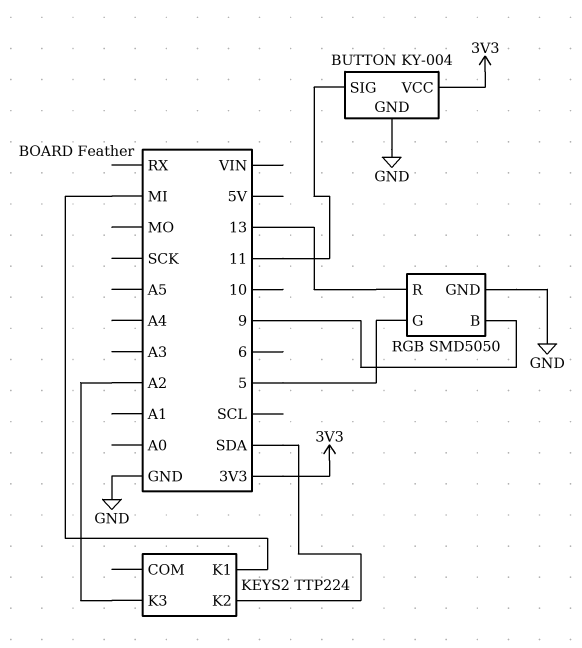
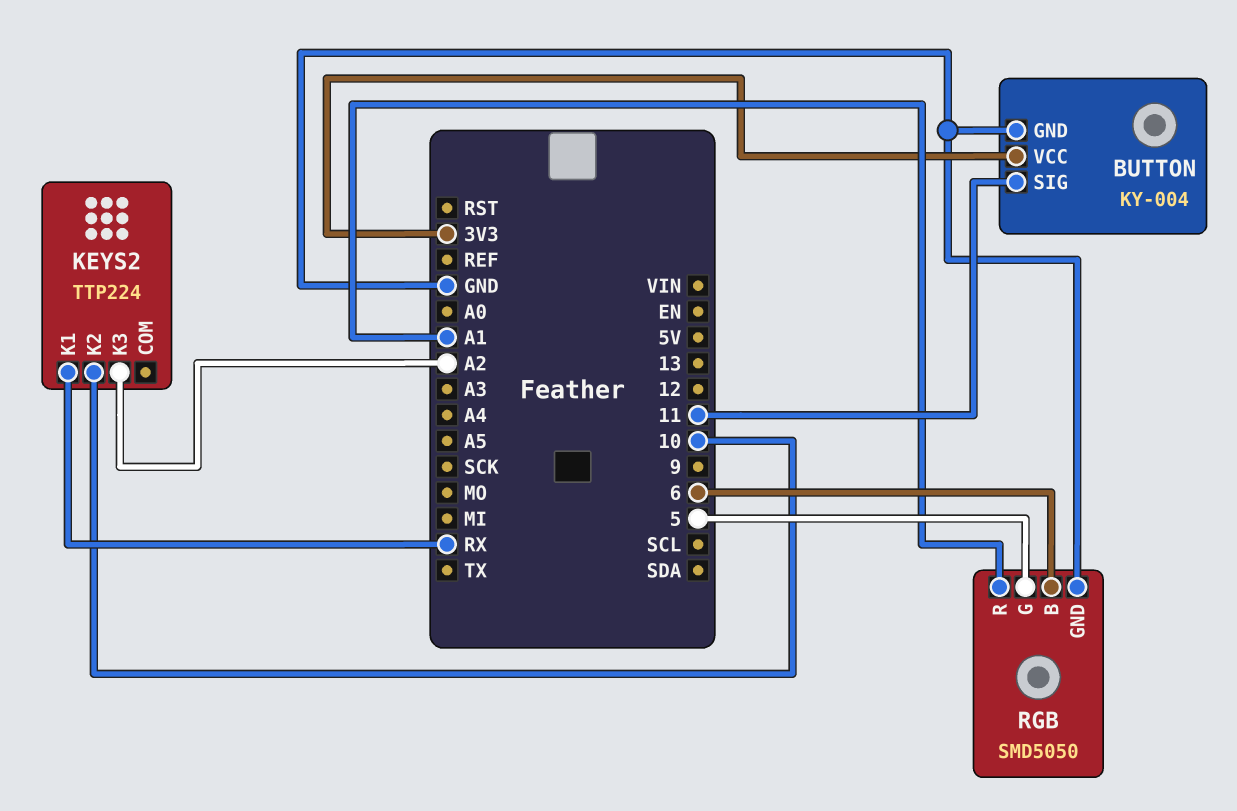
KEYS2 pin K1: MI -> RX
KEYS2 pin K2: SDA -> 10
RGB pin B: 9 -> 6
RGB pin R: 13 -> A1

